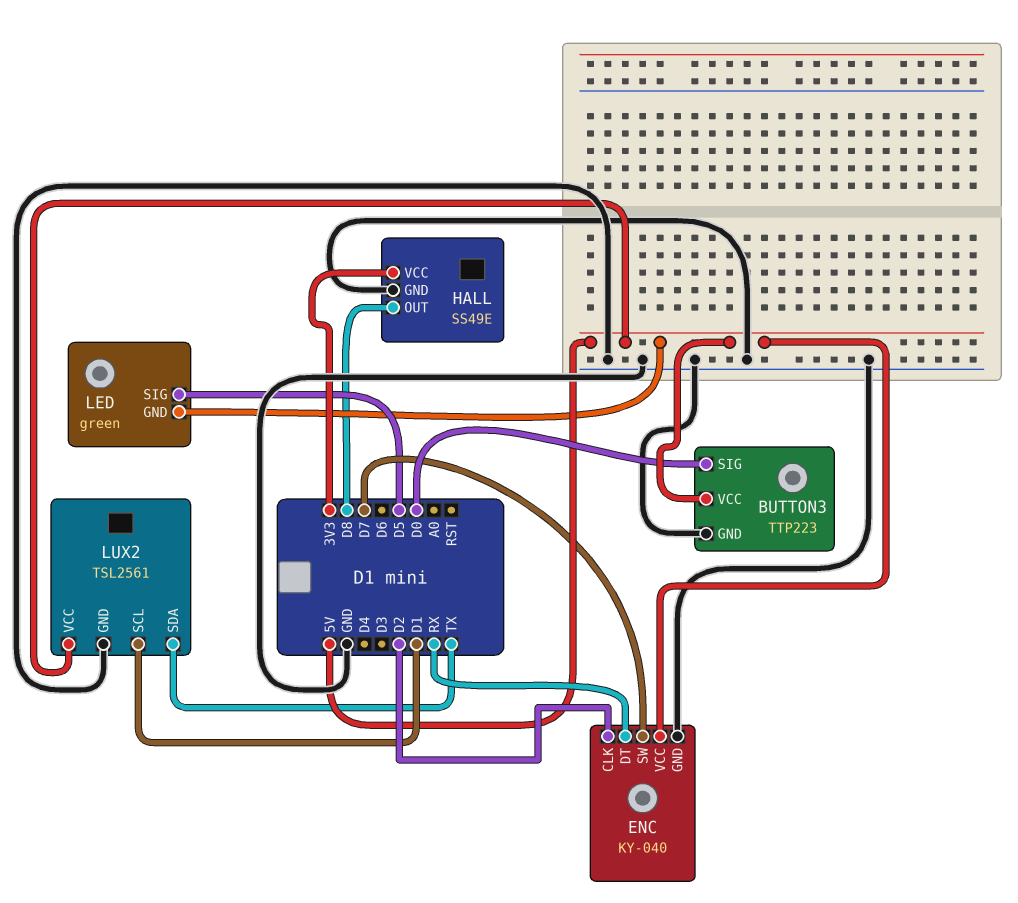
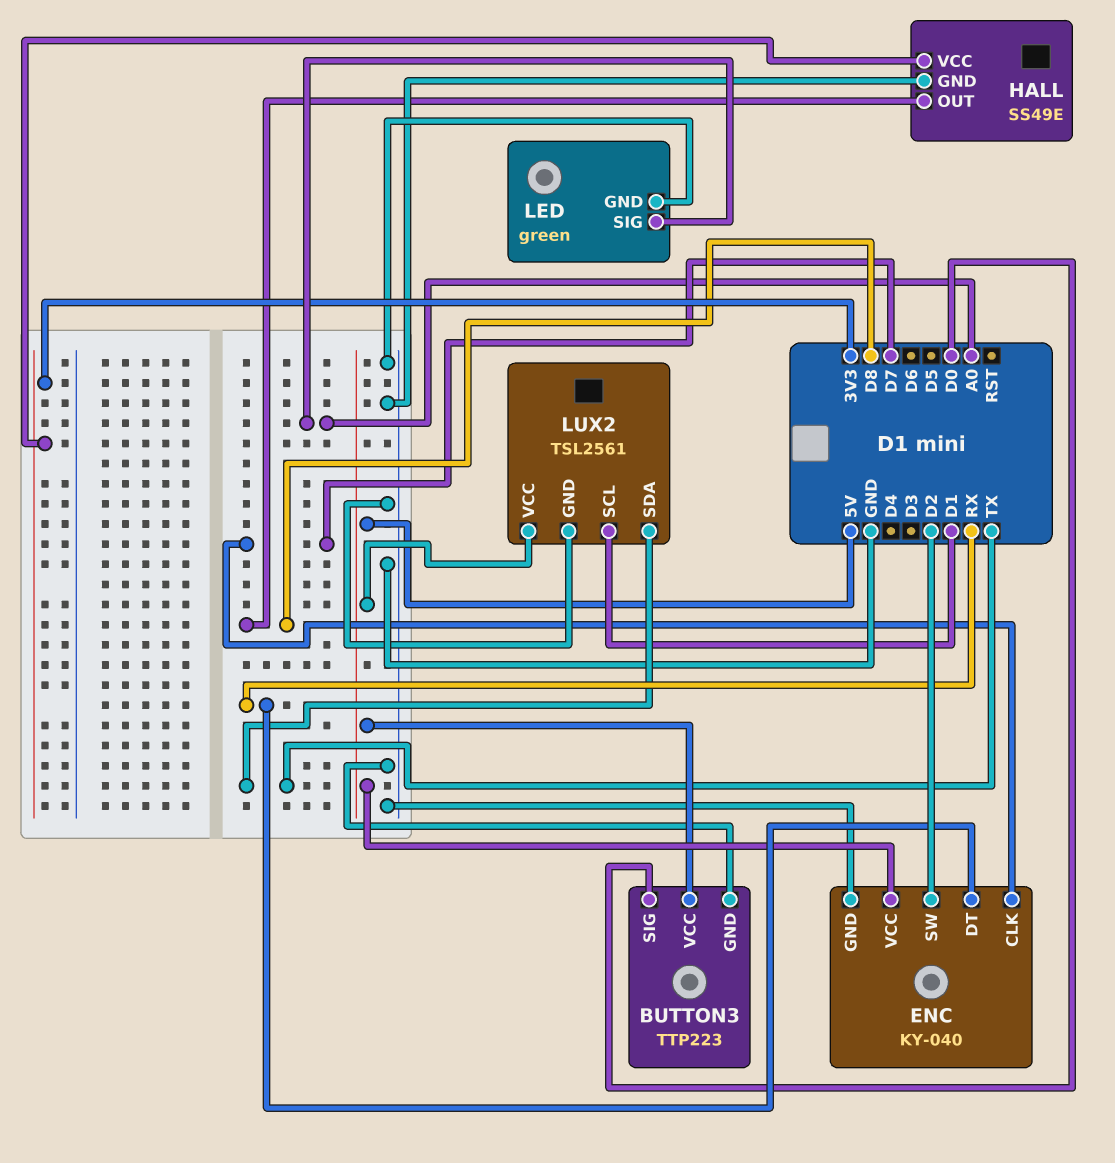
ENC pin CLK: D2 -> D7
ENC pin SW: D7 -> D2
LED pin GND: 5V -> GND
LED pin SIG: D5 -> A0

